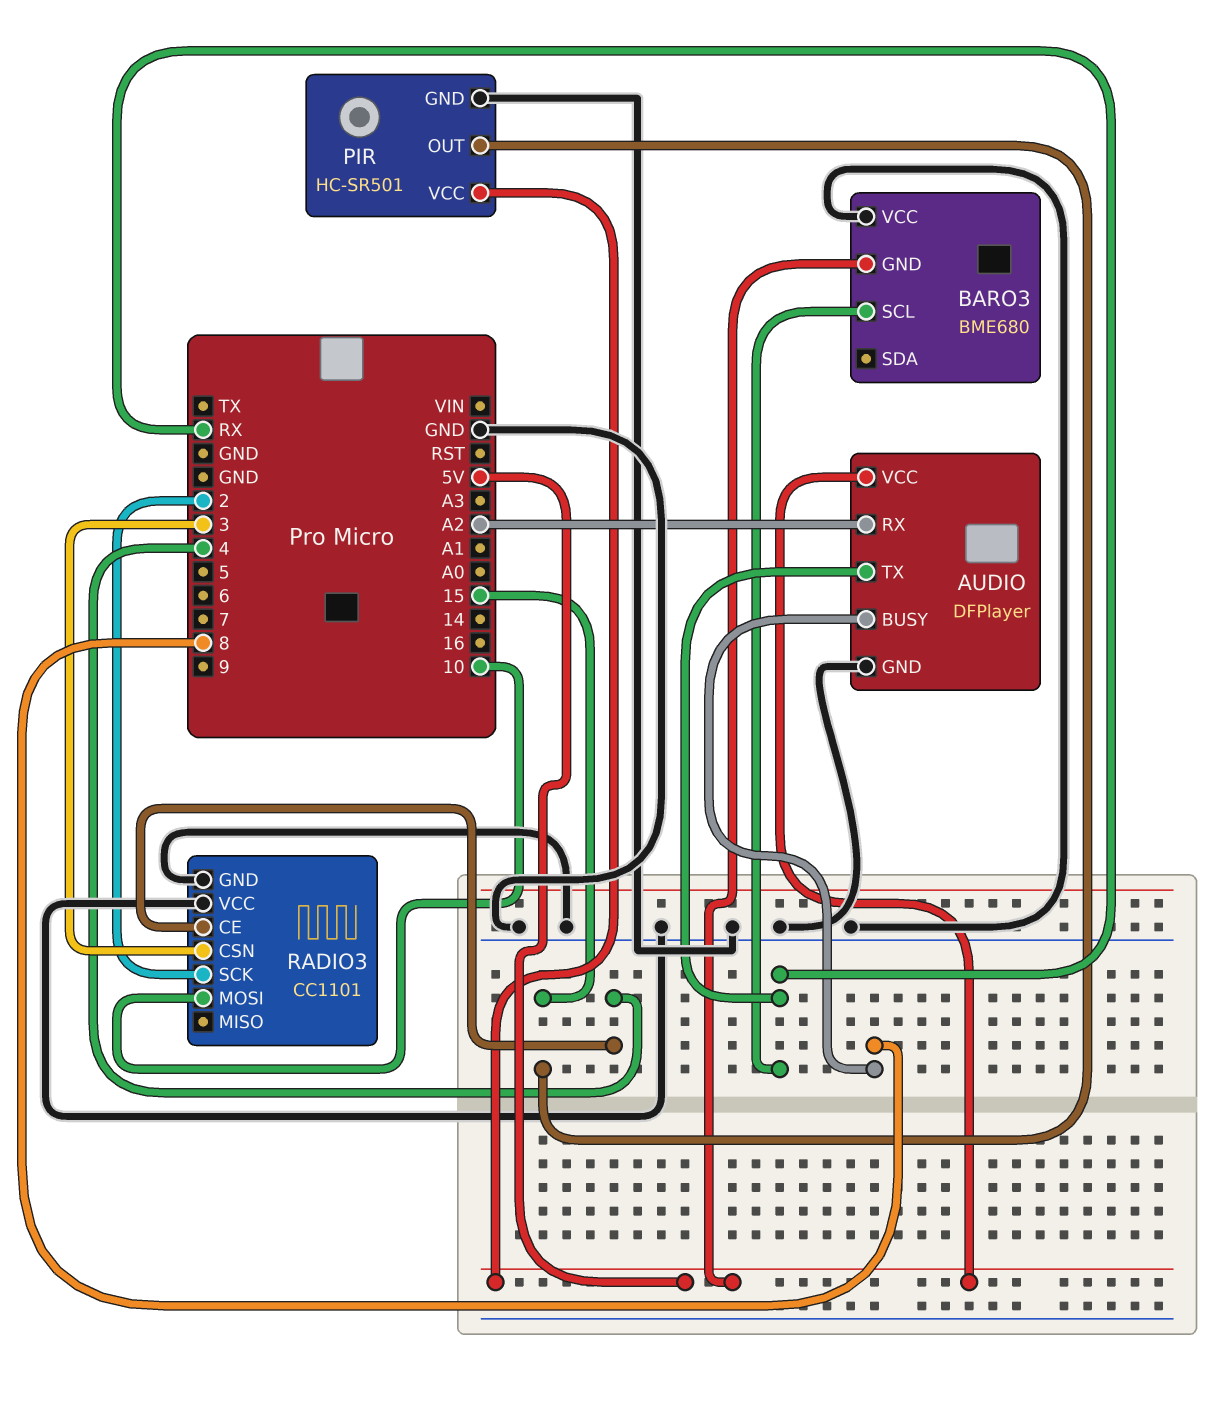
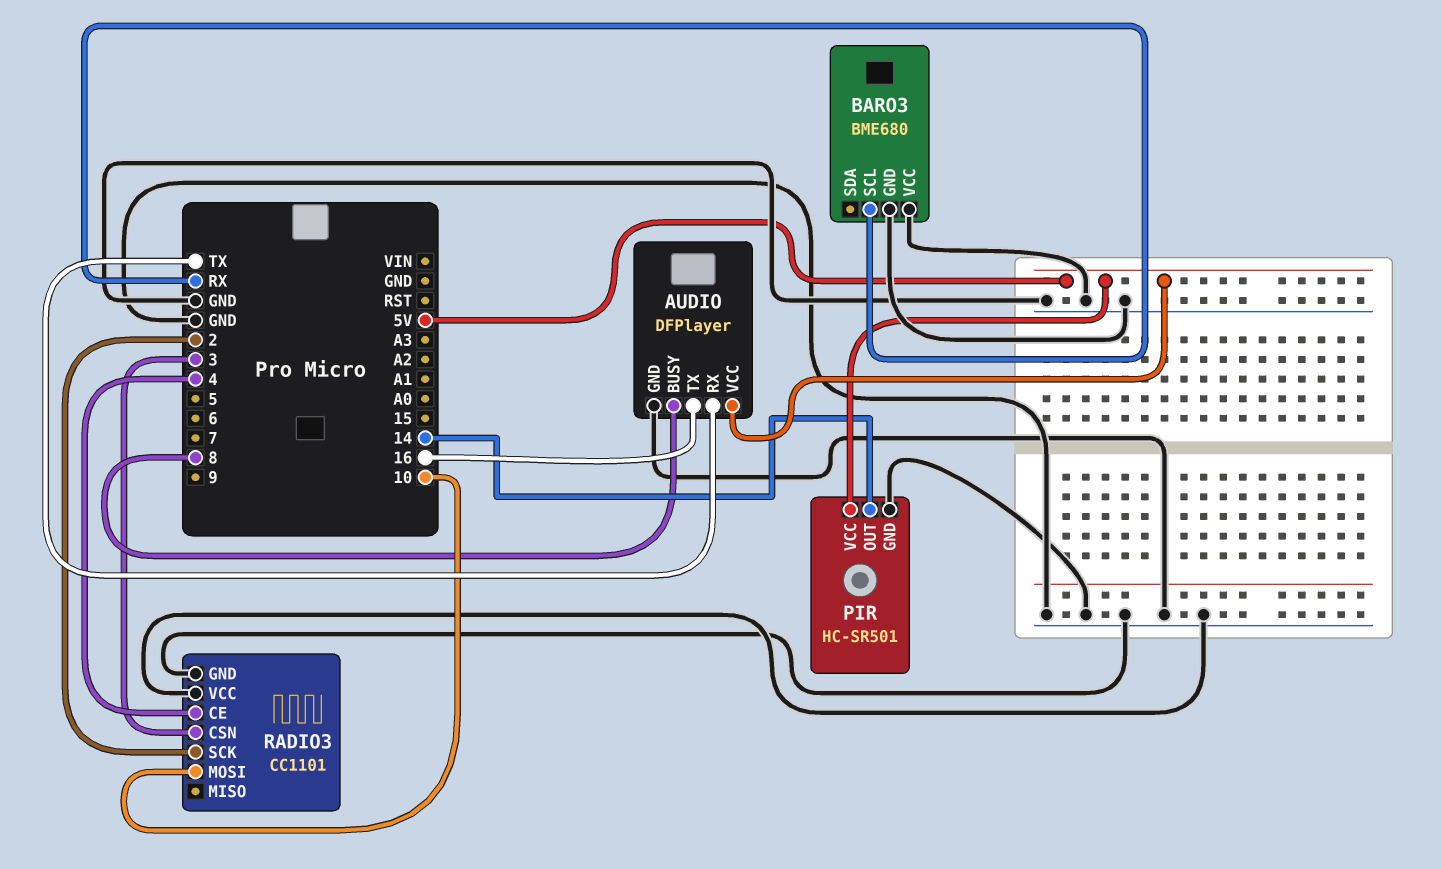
AUDIO pin RX: A2 -> TX
AUDIO pin TX: RX -> 16
BARO3 pin GND: 5V -> GND
PIR pin OUT: 15 -> 14

